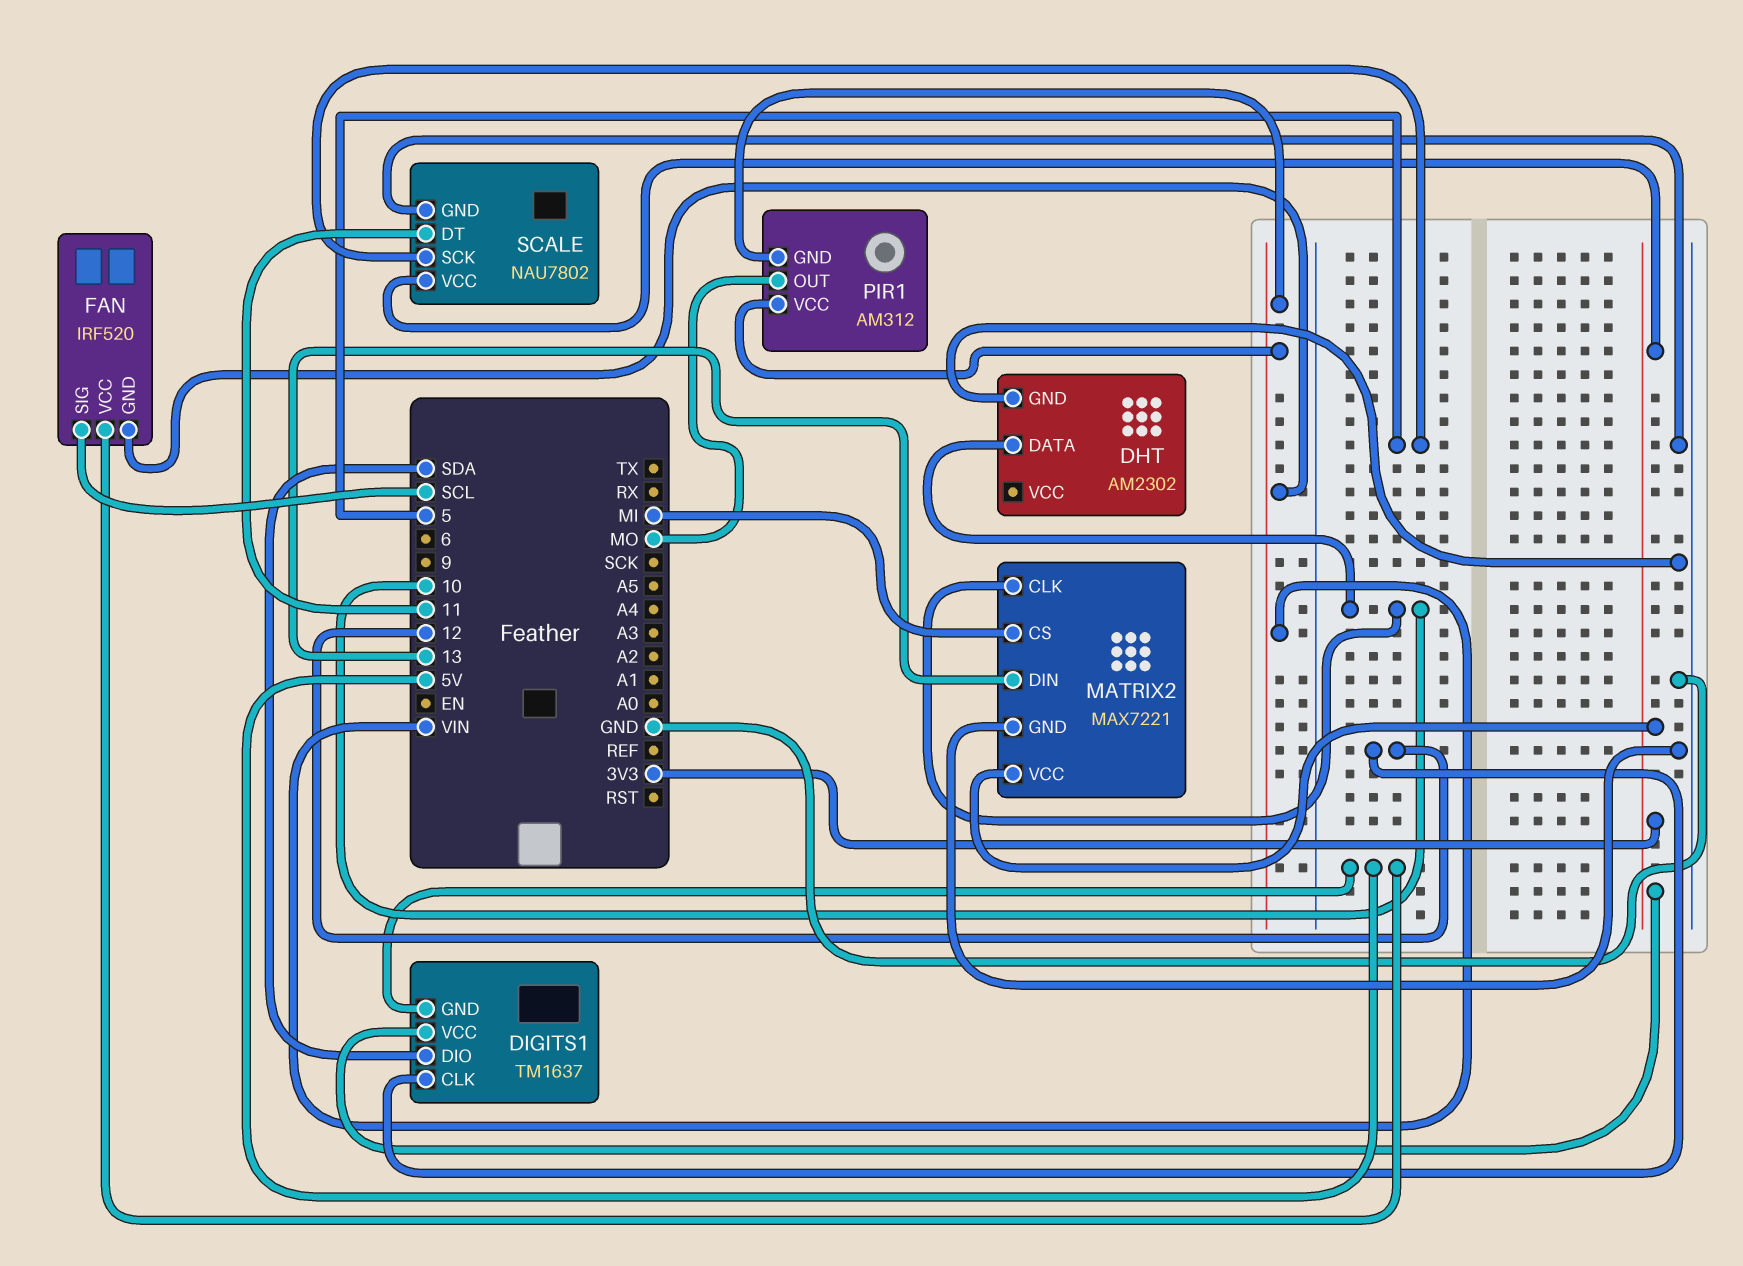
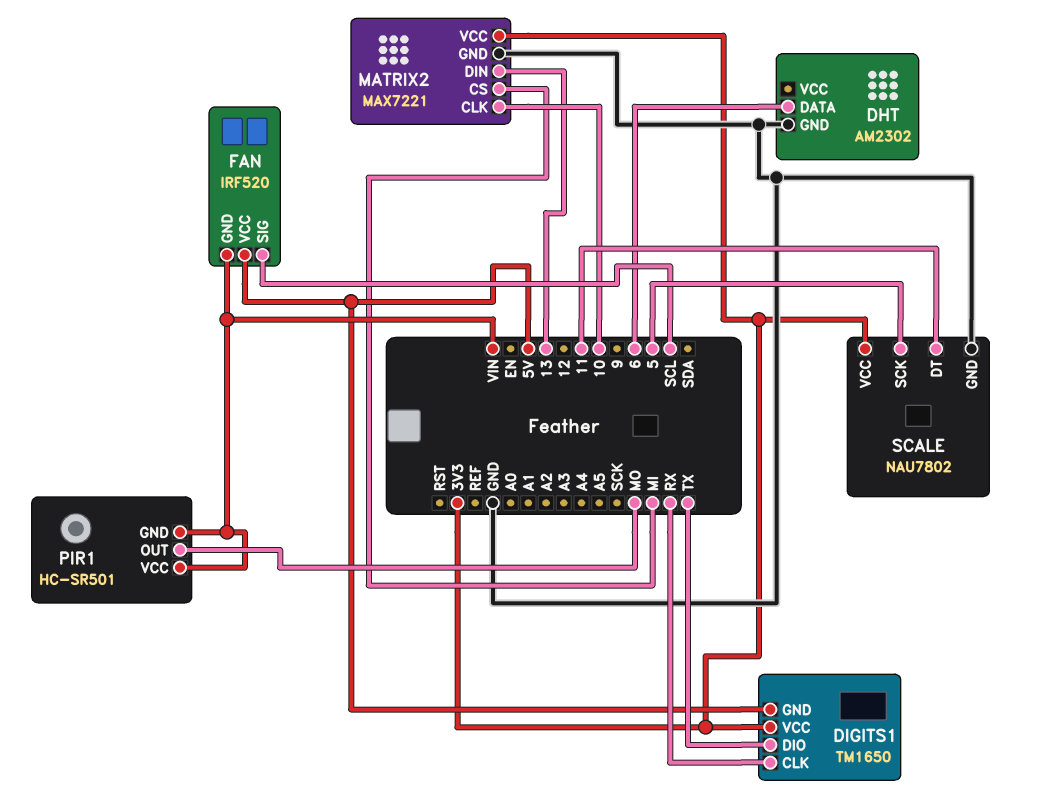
DHT pin DATA: 10 -> 6
DIGITS1: TM1637 -> TM1650
DIGITS1 pin CLK: 12 -> RX
DIGITS1 pin DIO: SDA -> TX
PIR1: AM312 -> HC-SR501

